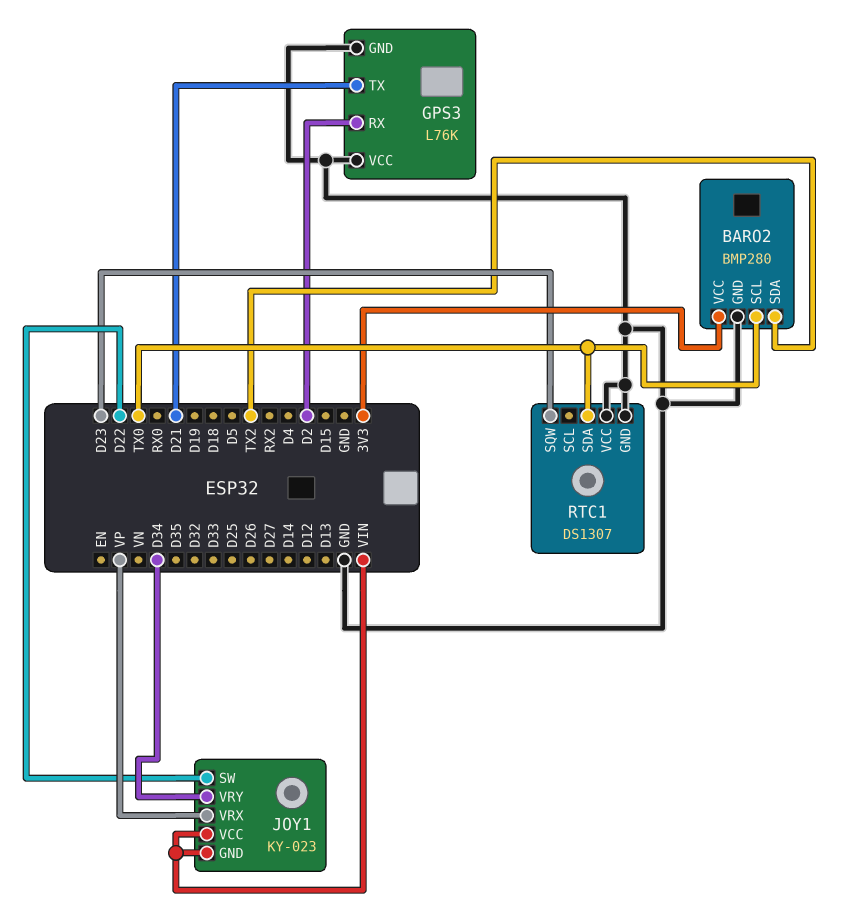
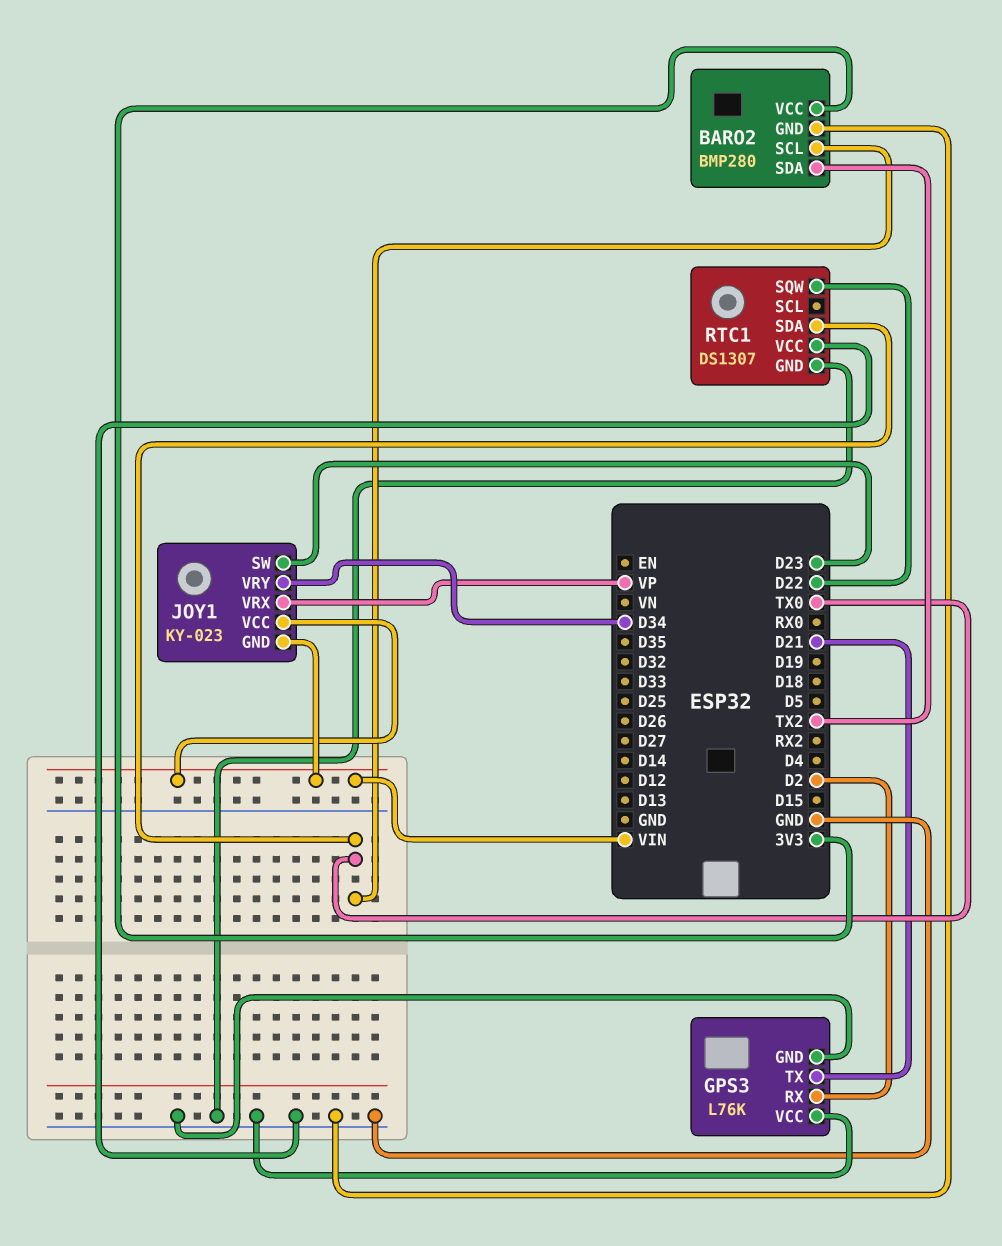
JOY1 pin SW: D22 -> D23
RTC1 pin SQW: D23 -> D22

